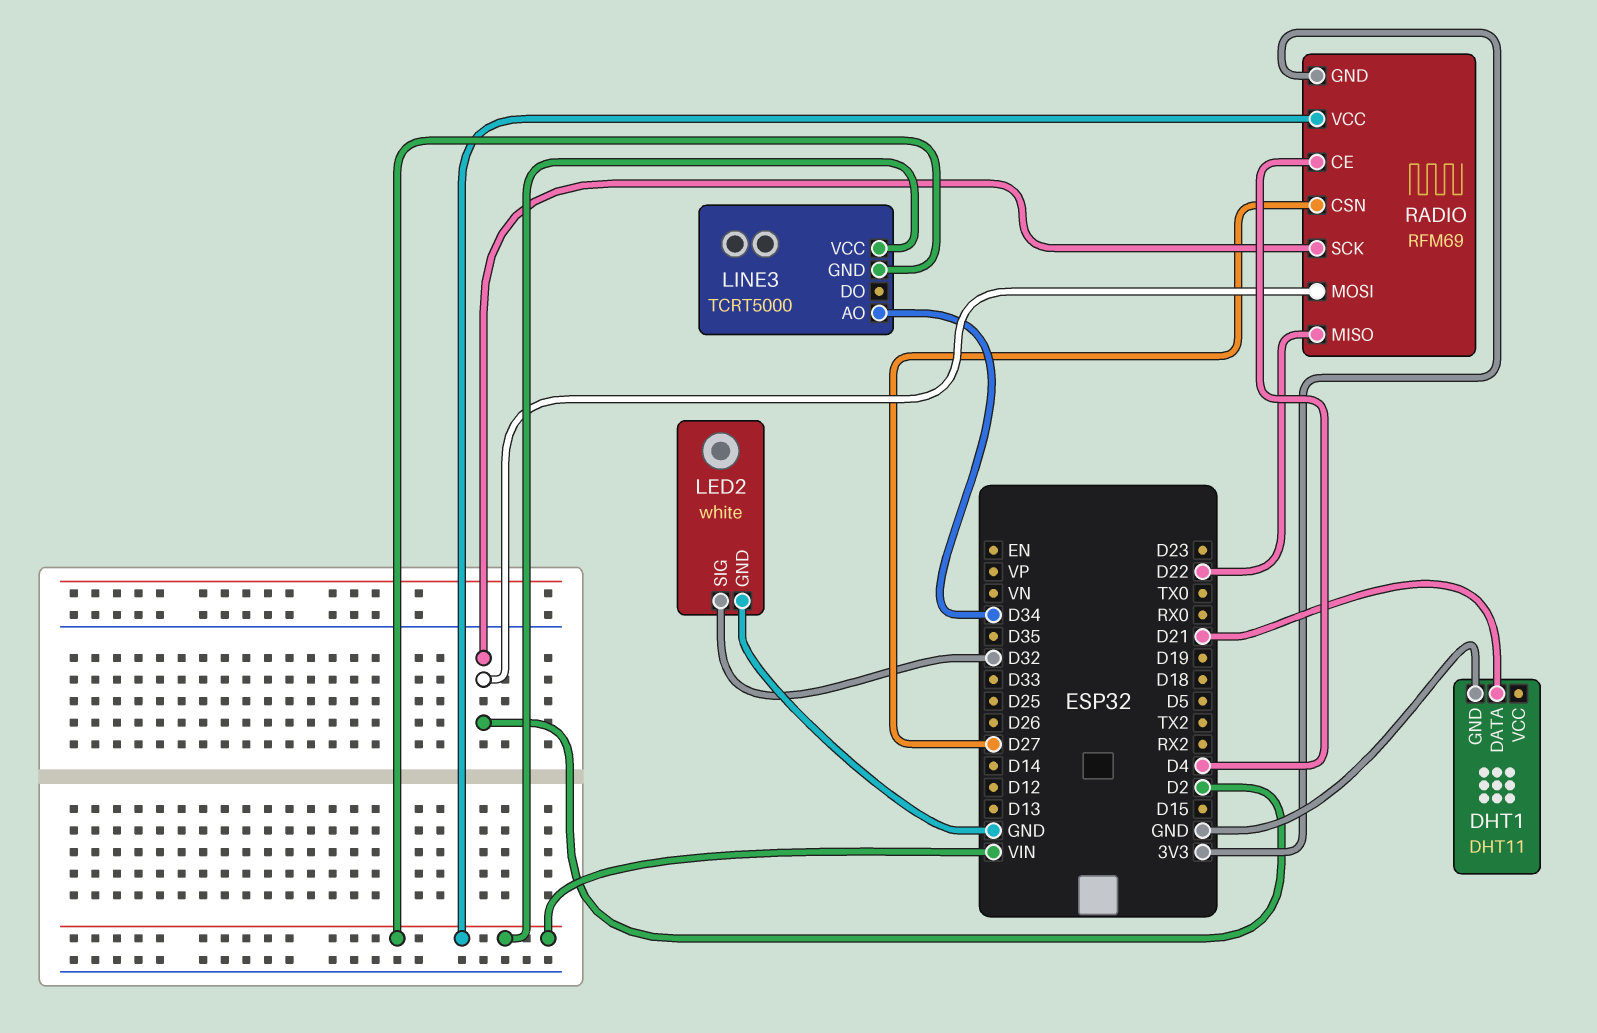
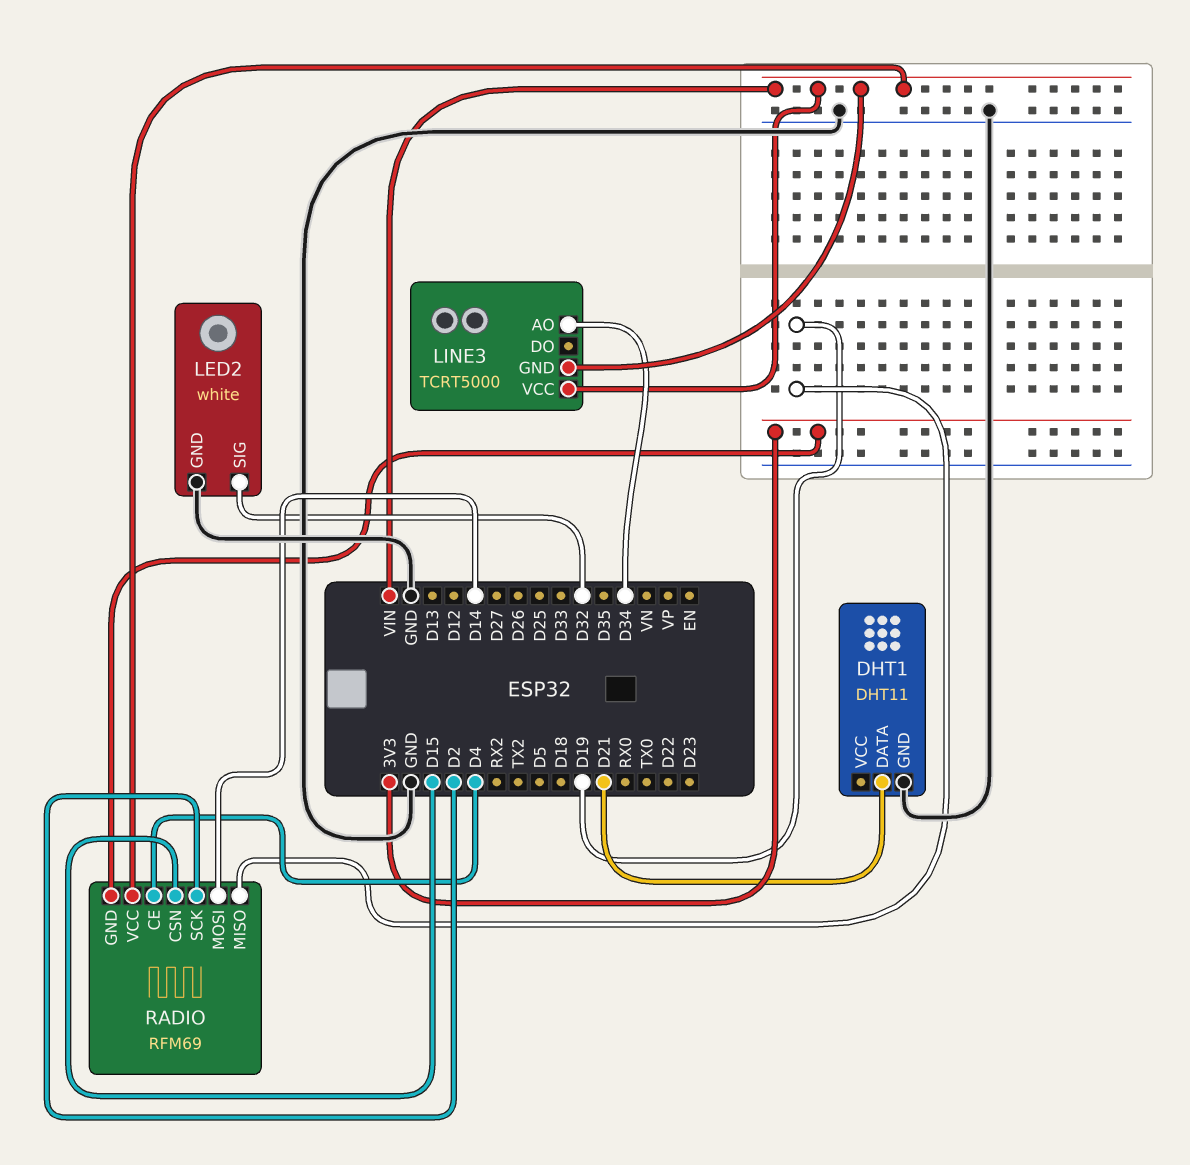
RADIO pin CSN: D27 -> D15
RADIO pin MISO: D22 -> D19
RADIO pin MOSI: D2 -> D14

